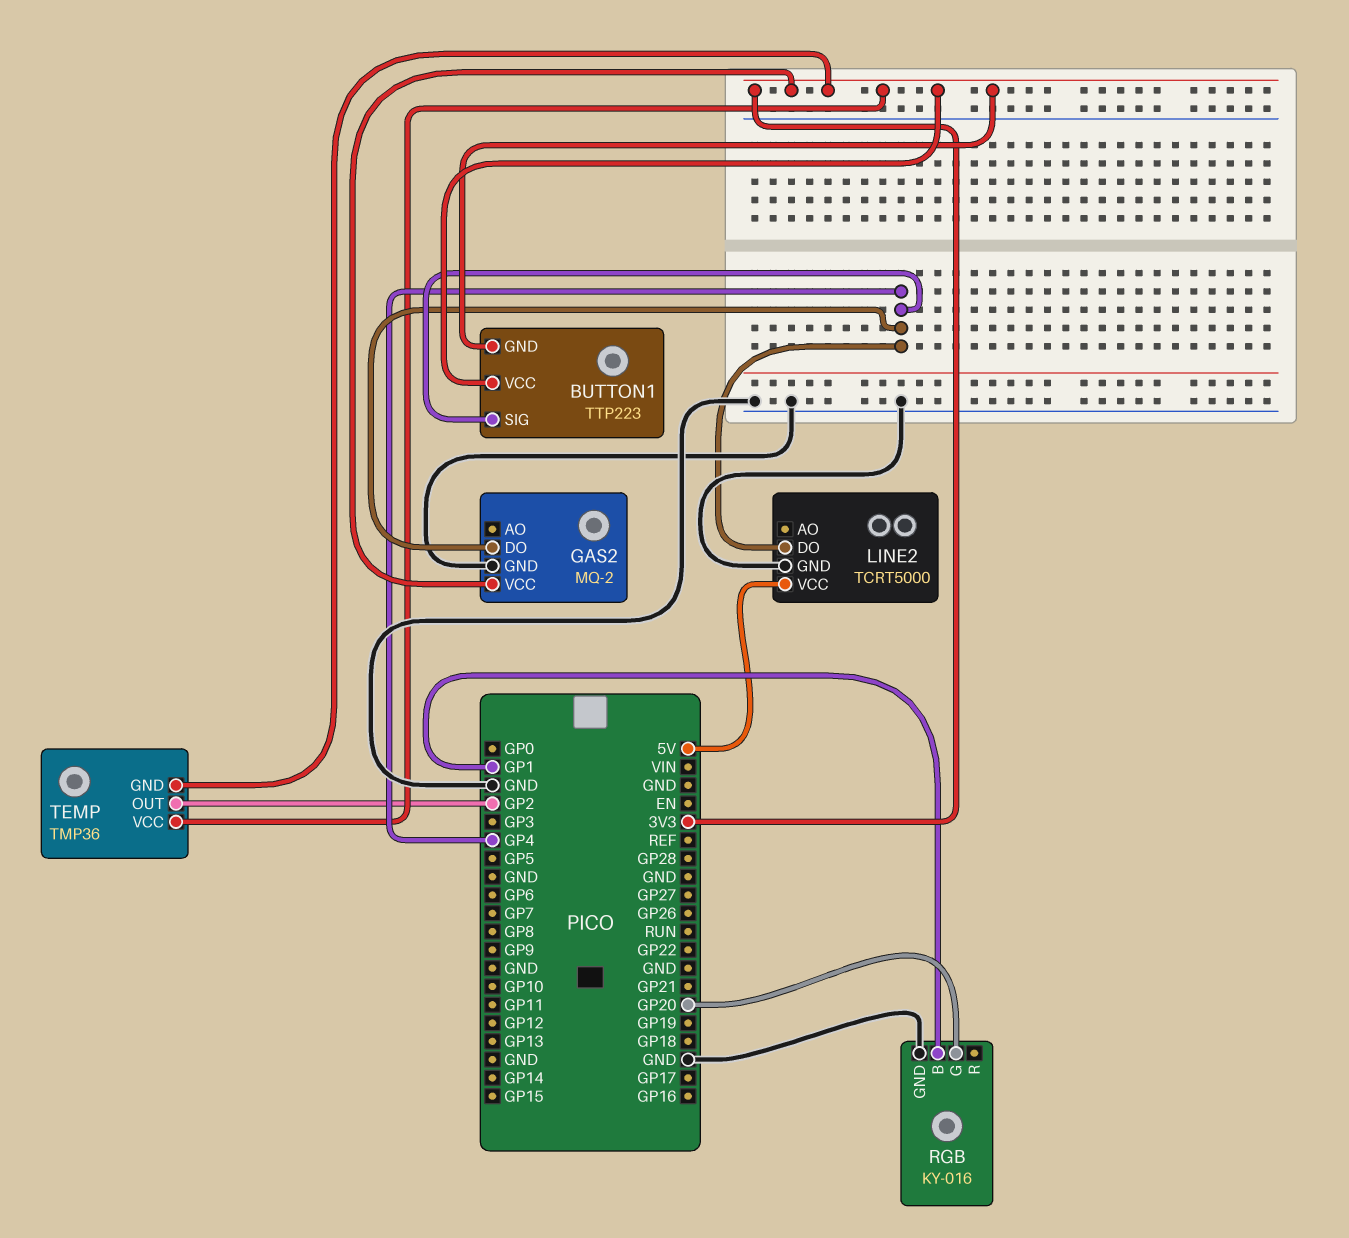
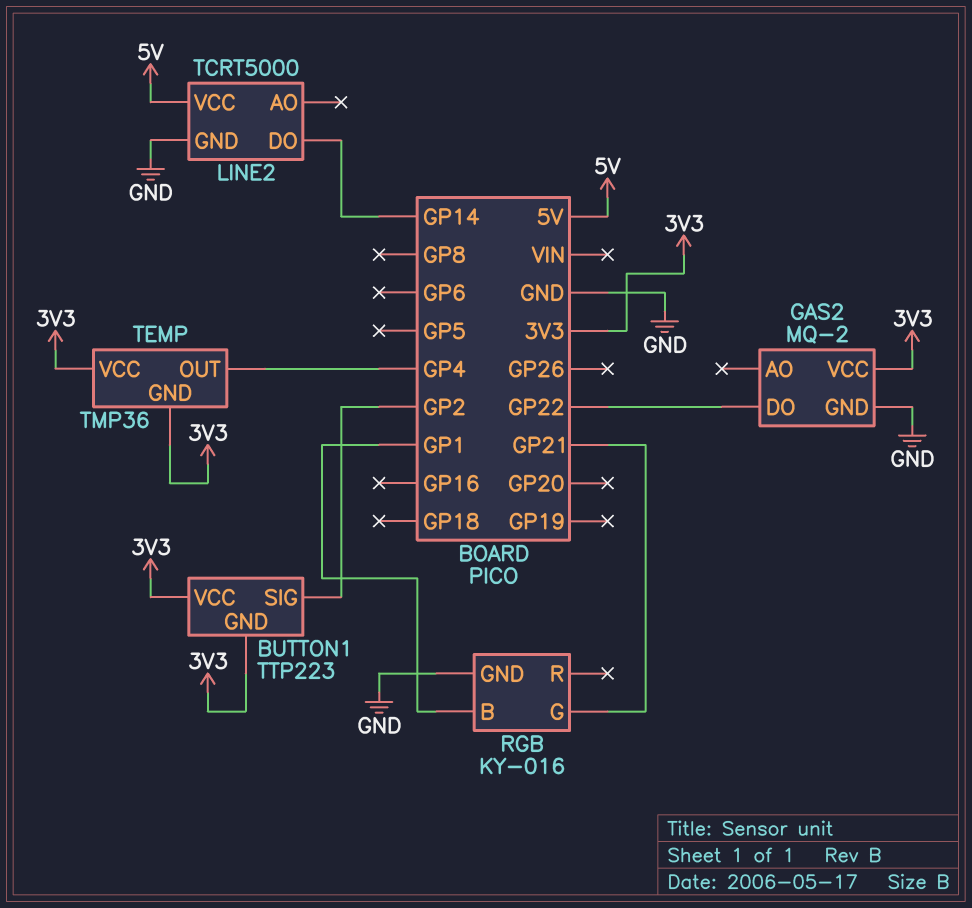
BUTTON1 pin SIG: GP4 -> GP2
GAS2 pin DO: GP4 -> GP22
LINE2 pin DO: GP4 -> GP14
RGB pin G: GP20 -> GP21
TEMP pin OUT: GP2 -> GP4

